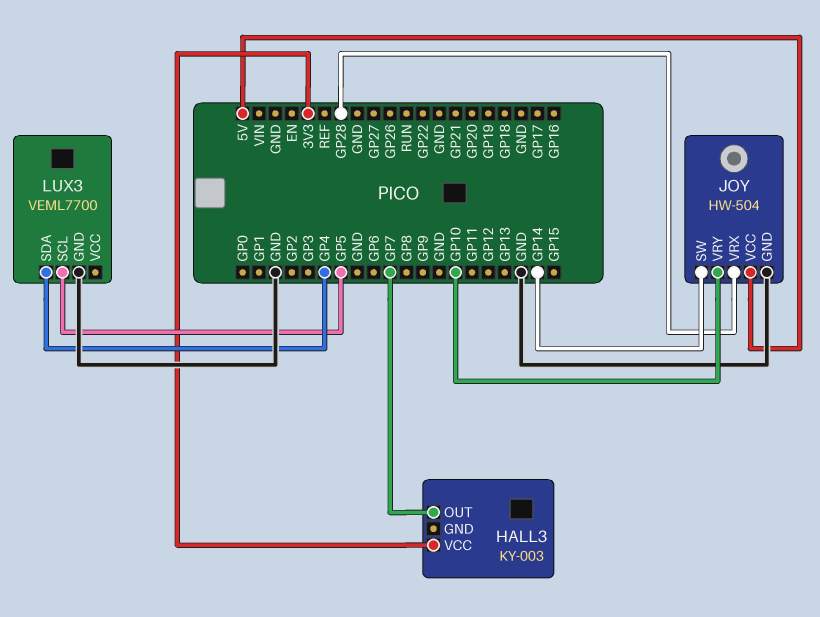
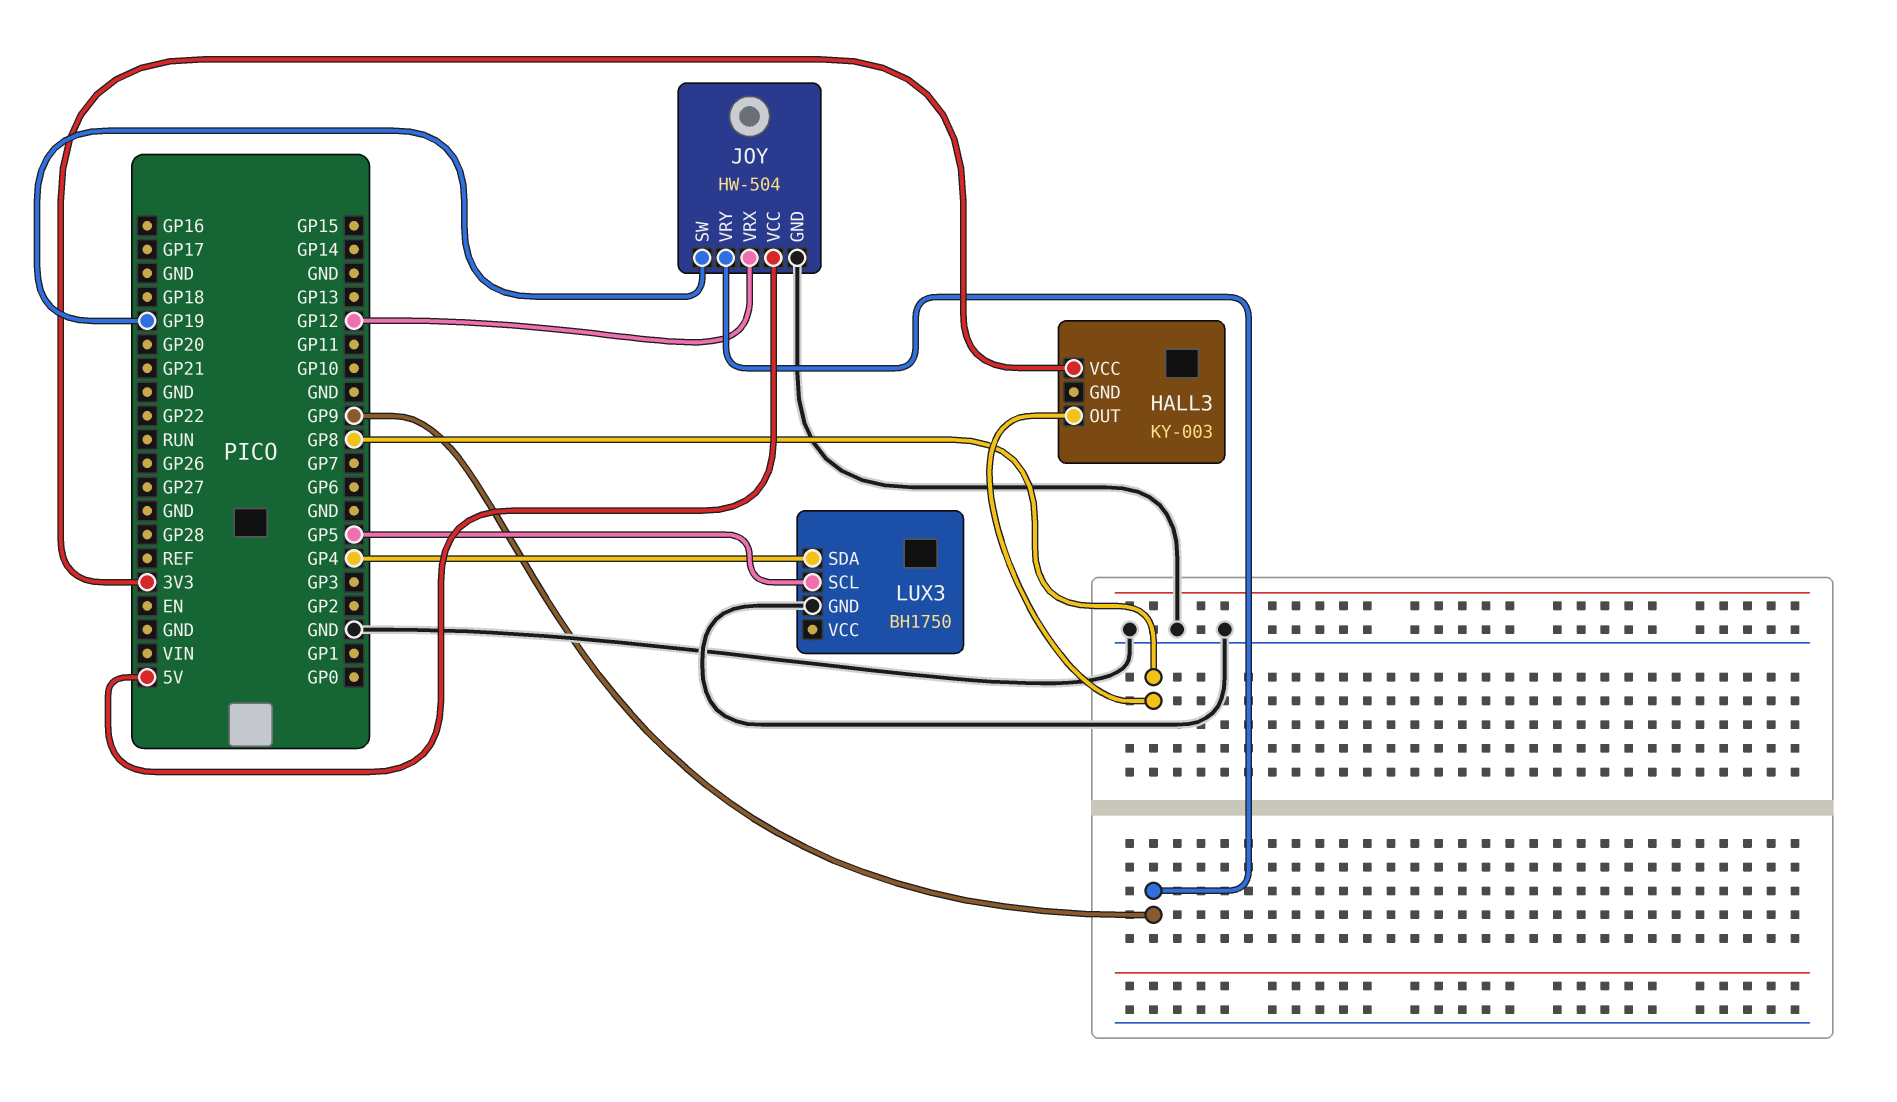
HALL3 pin OUT: GP7 -> GP8
JOY pin SW: GP14 -> GP19
JOY pin VRX: GP28 -> GP12
JOY pin VRY: GP10 -> GP9
LUX3: VEML7700 -> BH1750

